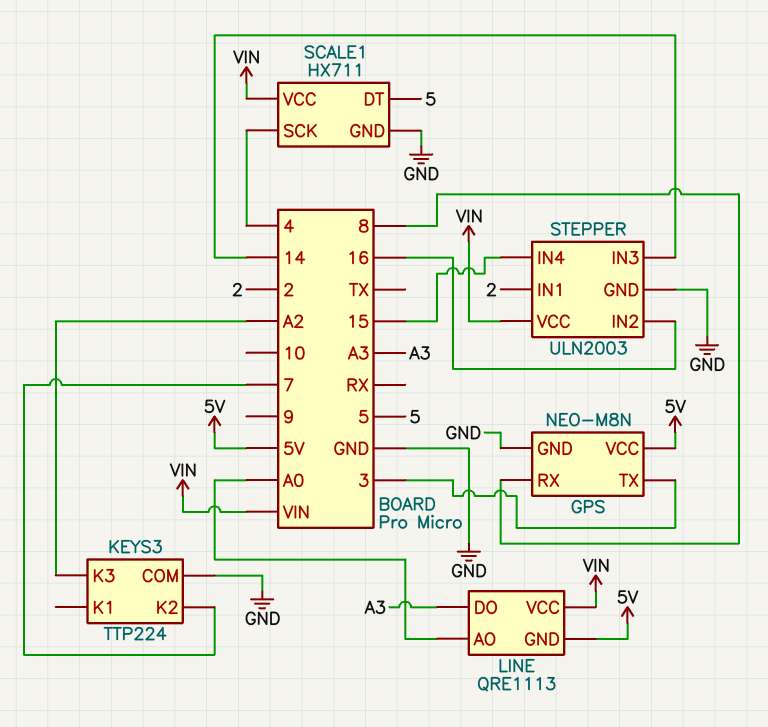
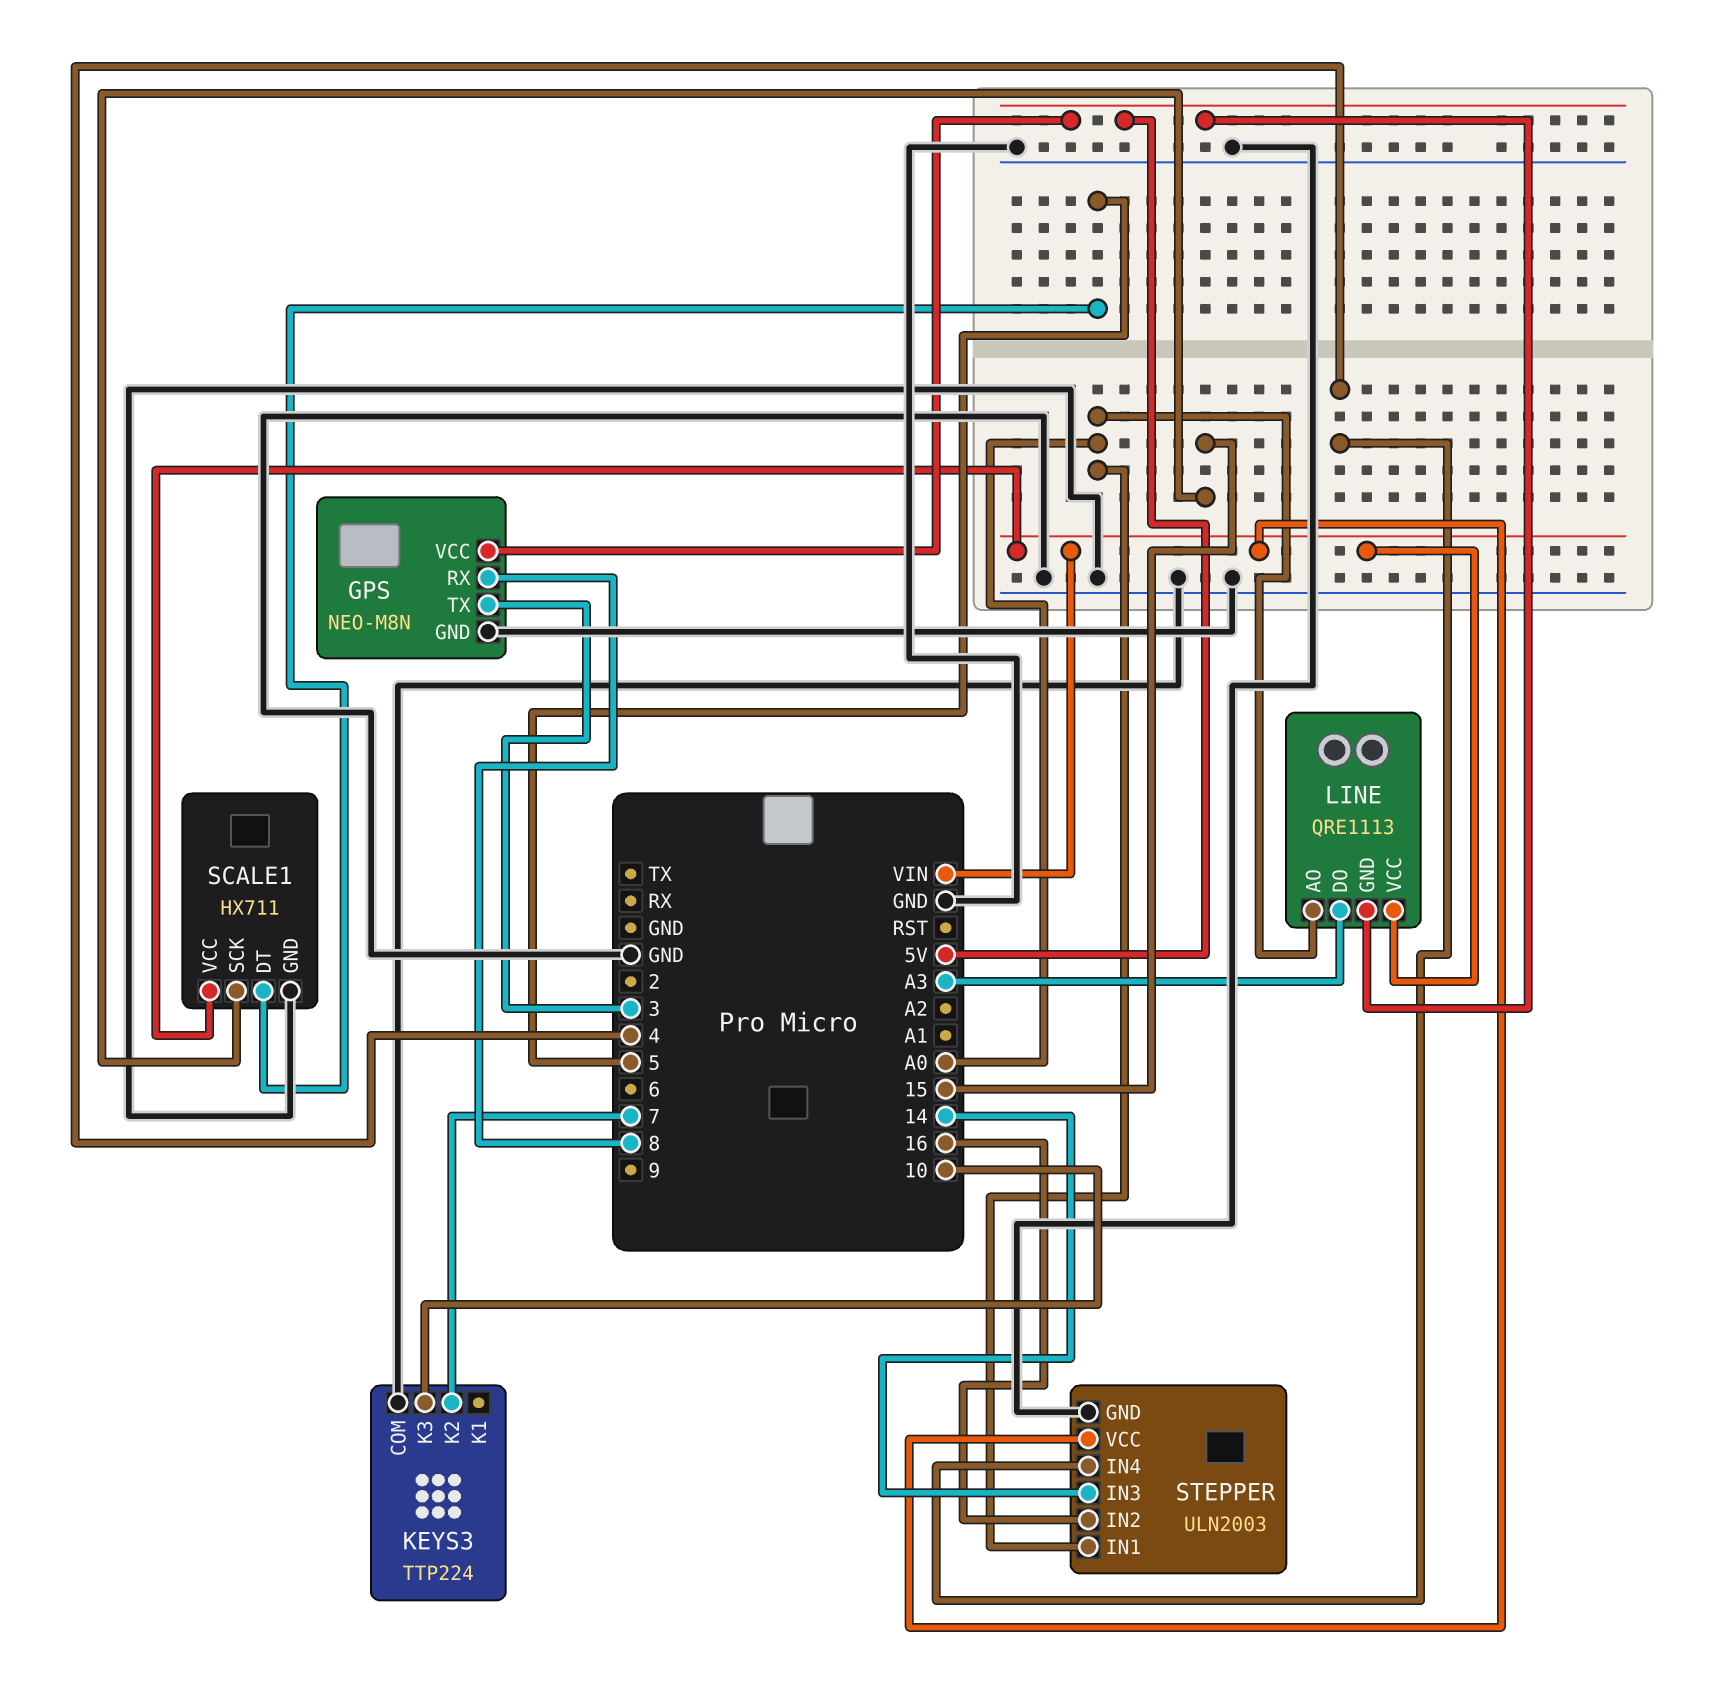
KEYS3 pin K3: A2 -> 10
SCALE1 pin SCK: 4 -> 15
STEPPER pin IN1: 2 -> A0
STEPPER pin IN4: 15 -> 4

